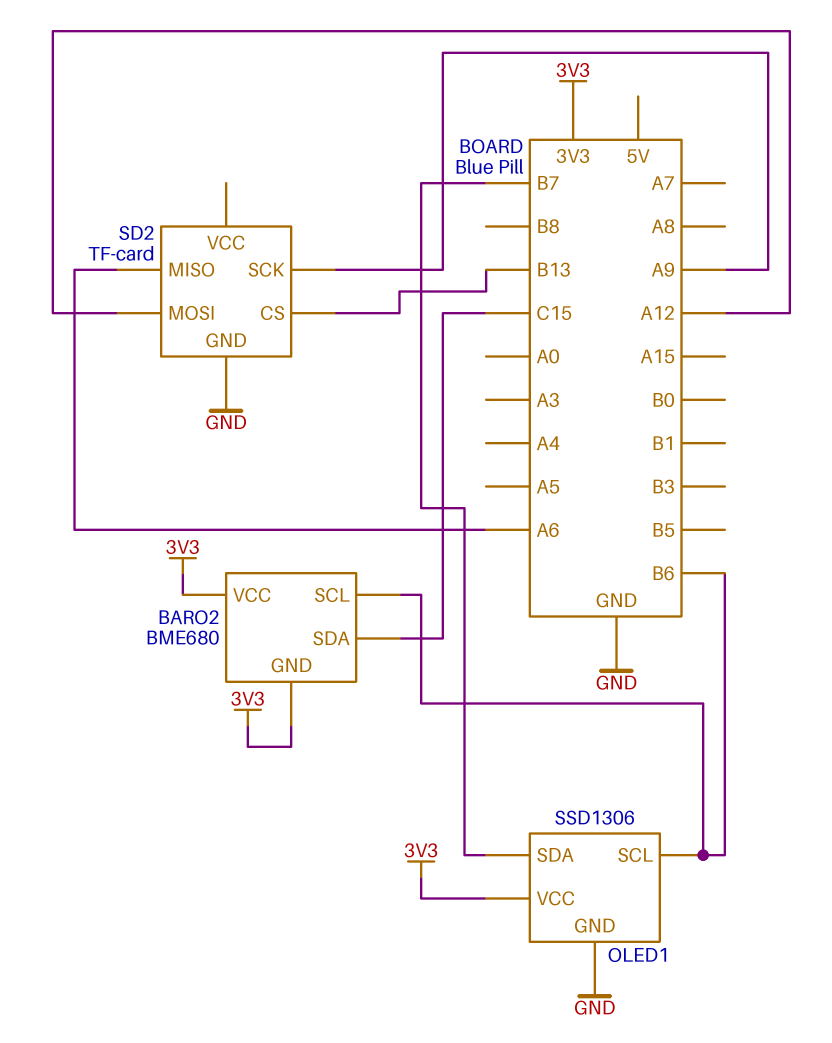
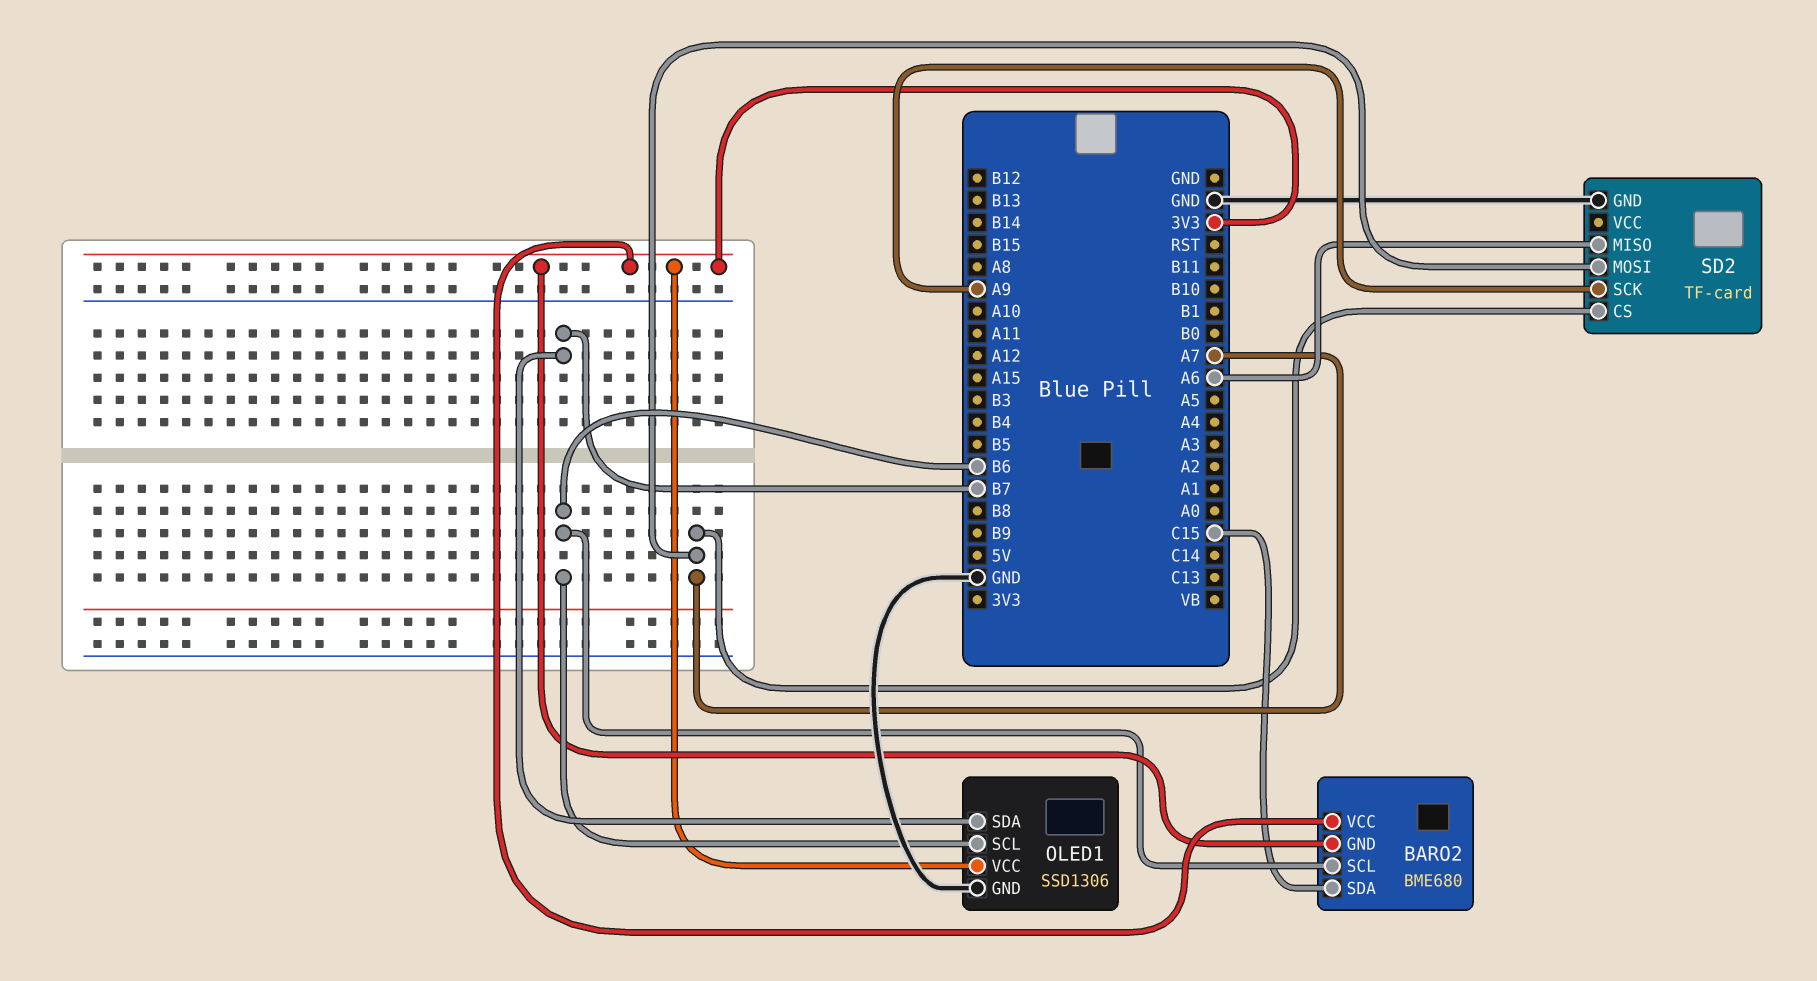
SD2 pin CS: B13 -> A7
SD2 pin MOSI: A12 -> A7

